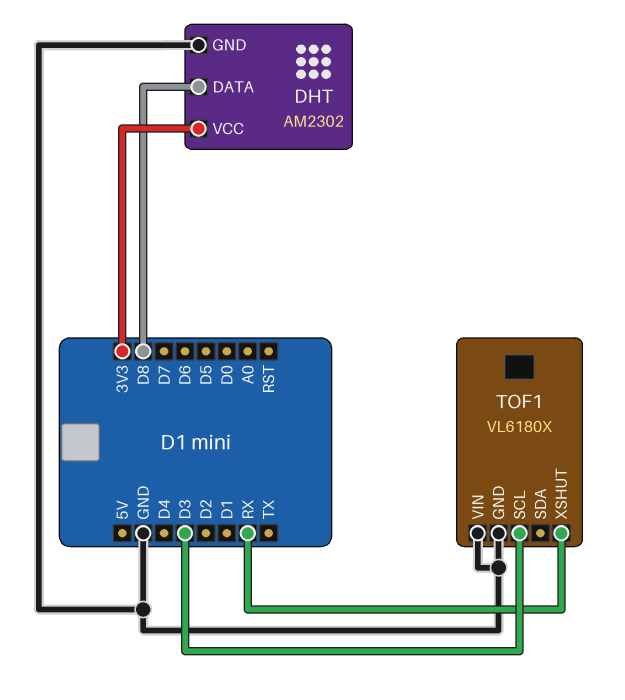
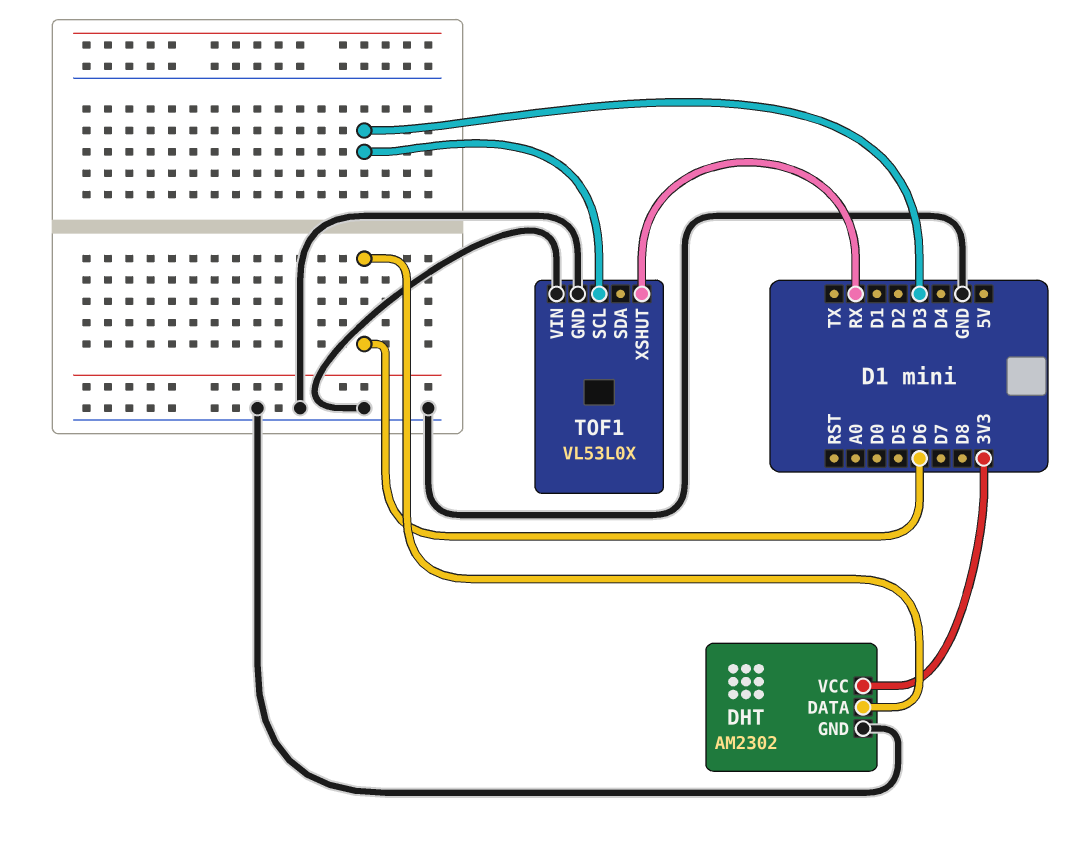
DHT pin DATA: D8 -> D6
TOF1: VL6180X -> VL53L0X

